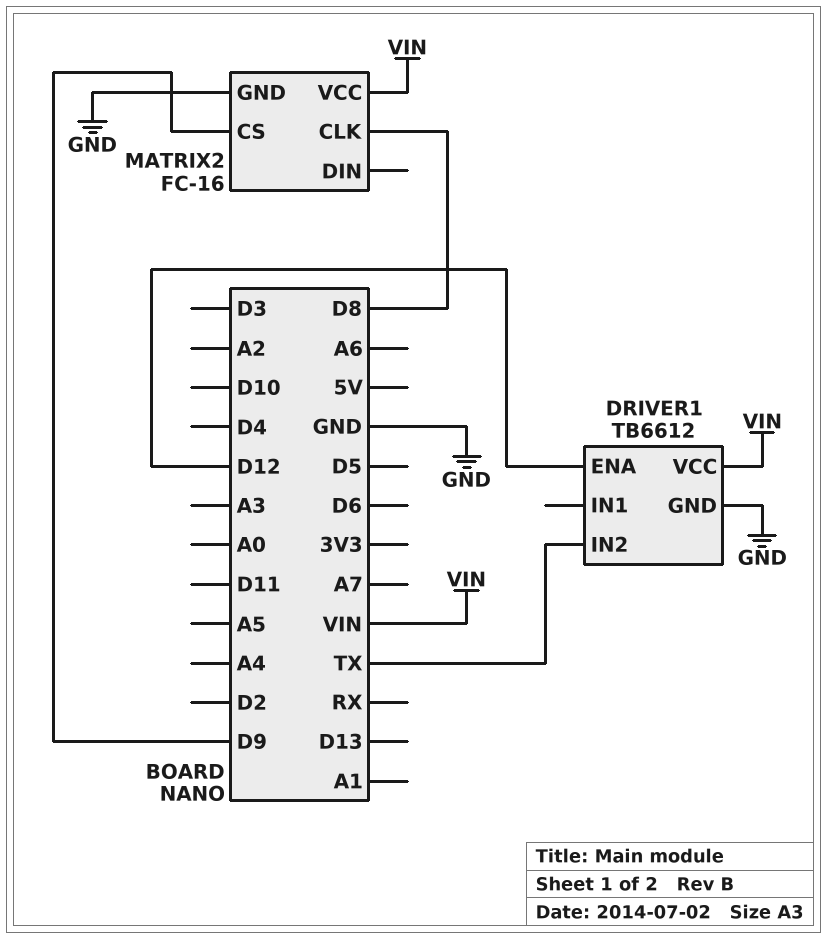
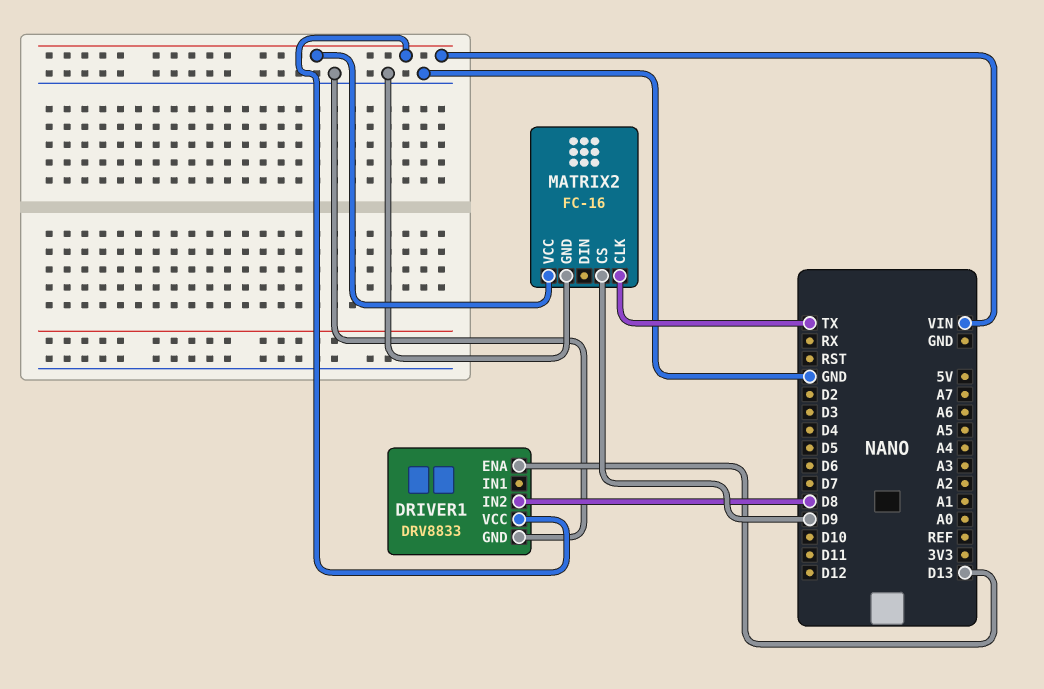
DRIVER1: TB6612 -> DRV8833
DRIVER1 pin ENA: D12 -> D13
DRIVER1 pin IN2: TX -> D8
MATRIX2 pin CLK: D8 -> TX

